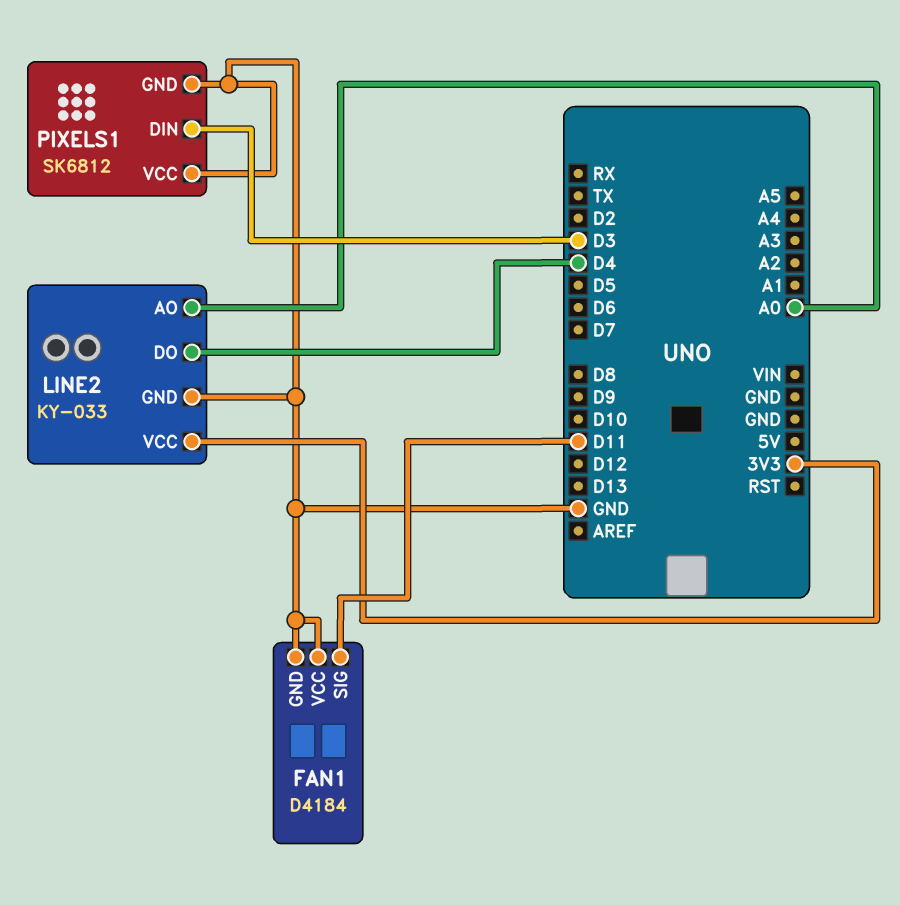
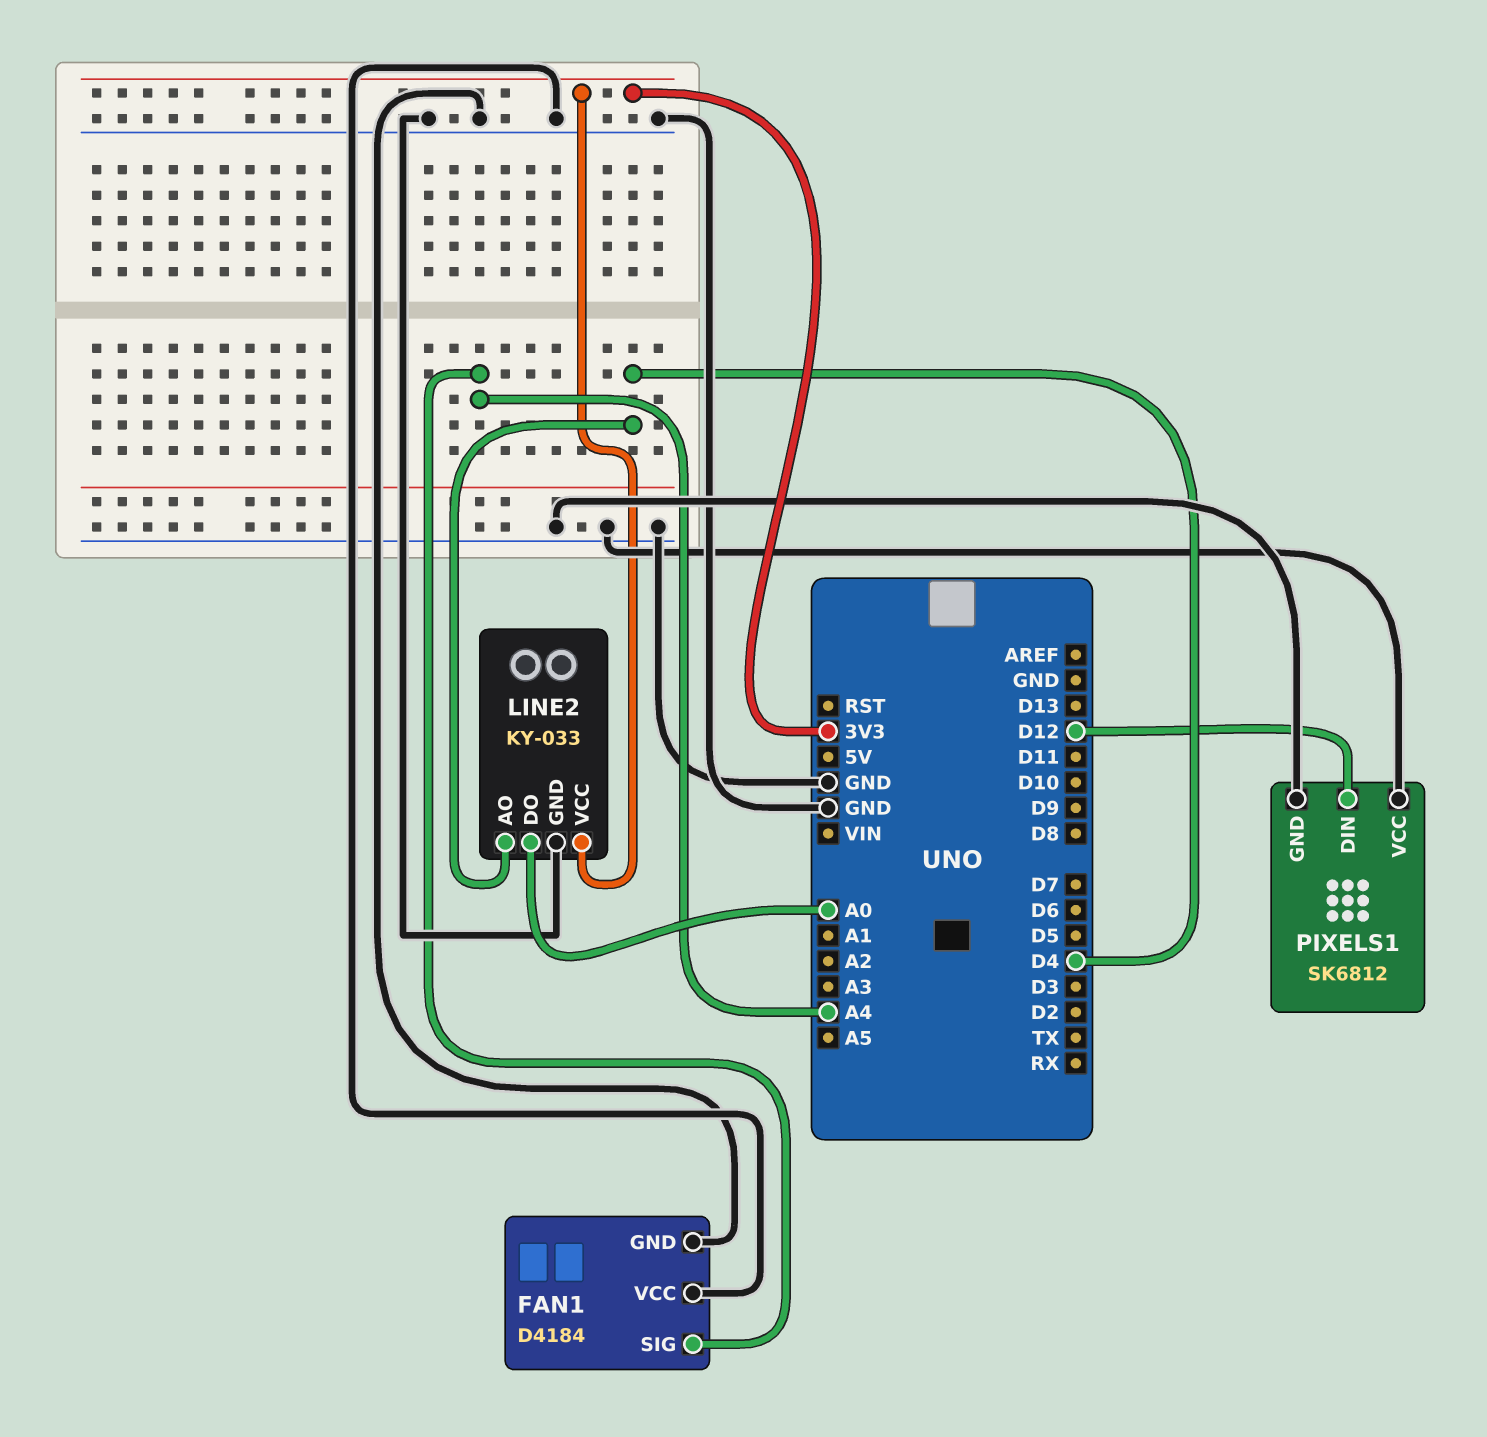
FAN1 pin SIG: D11 -> A4
LINE2 pin AO: A0 -> D4
LINE2 pin DO: D4 -> A0
PIXELS1 pin DIN: D3 -> D12

